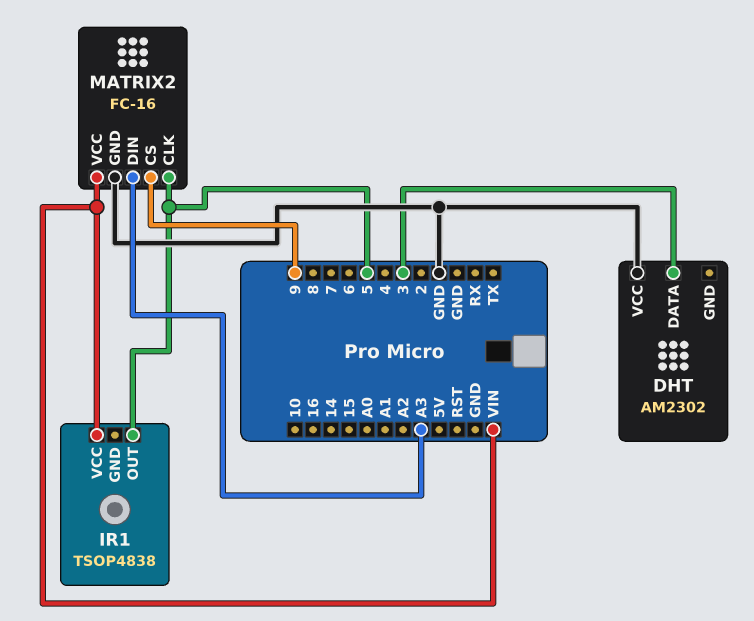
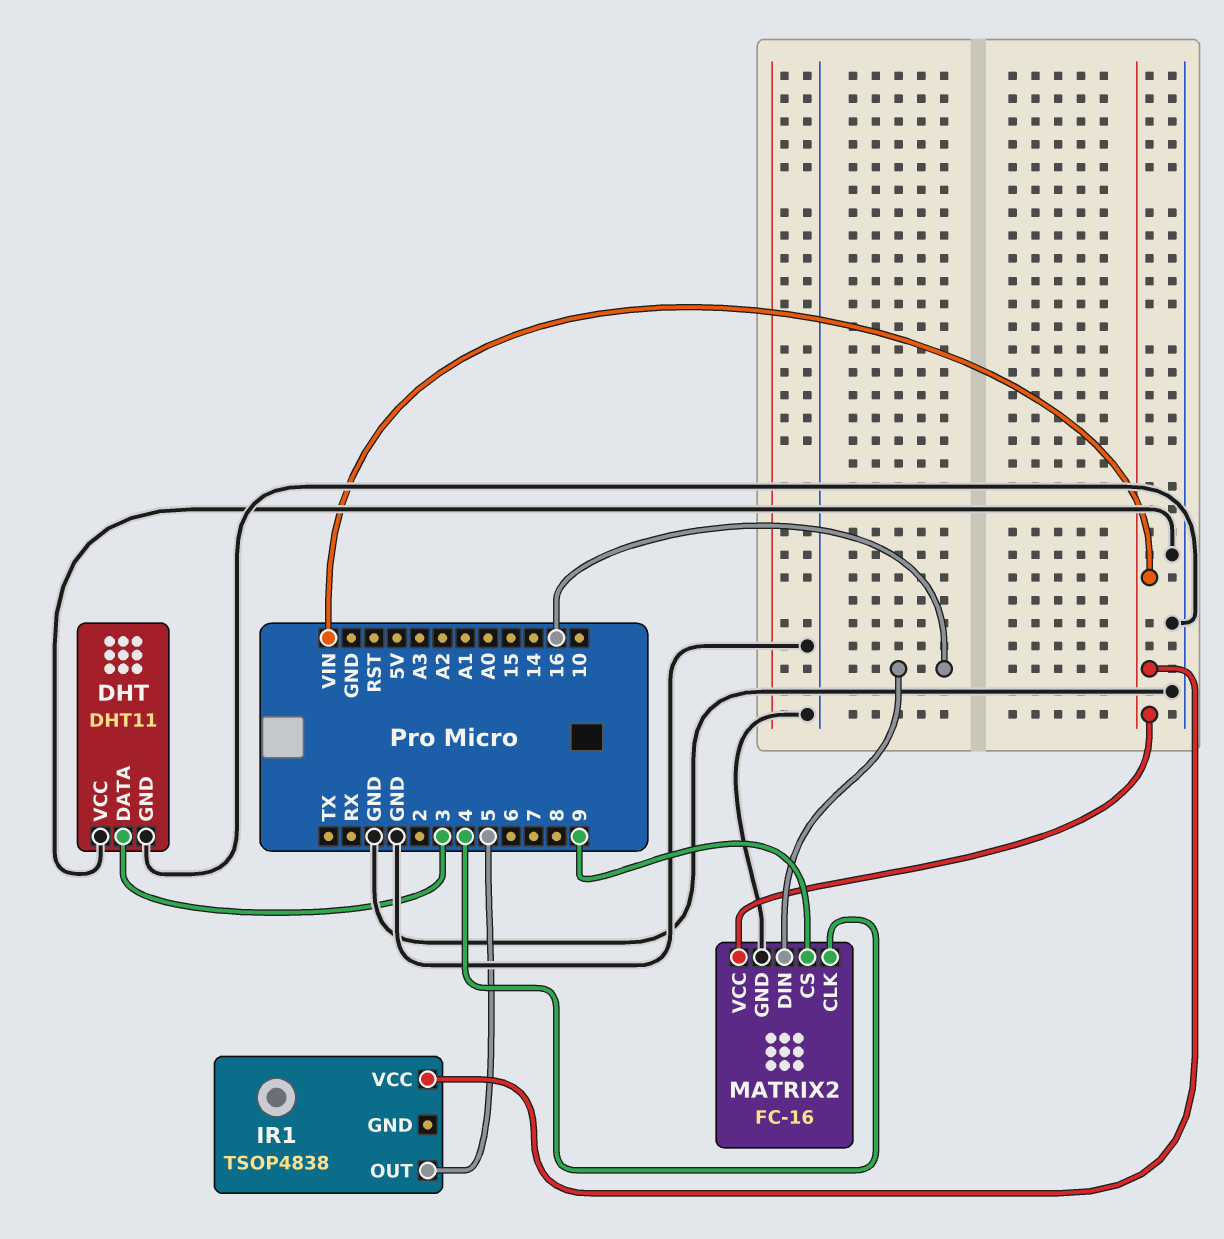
DHT: AM2302 -> DHT11
DHT pin GND: none -> GND
MATRIX2 pin CLK: 5 -> 4
MATRIX2 pin DIN: A3 -> 16

